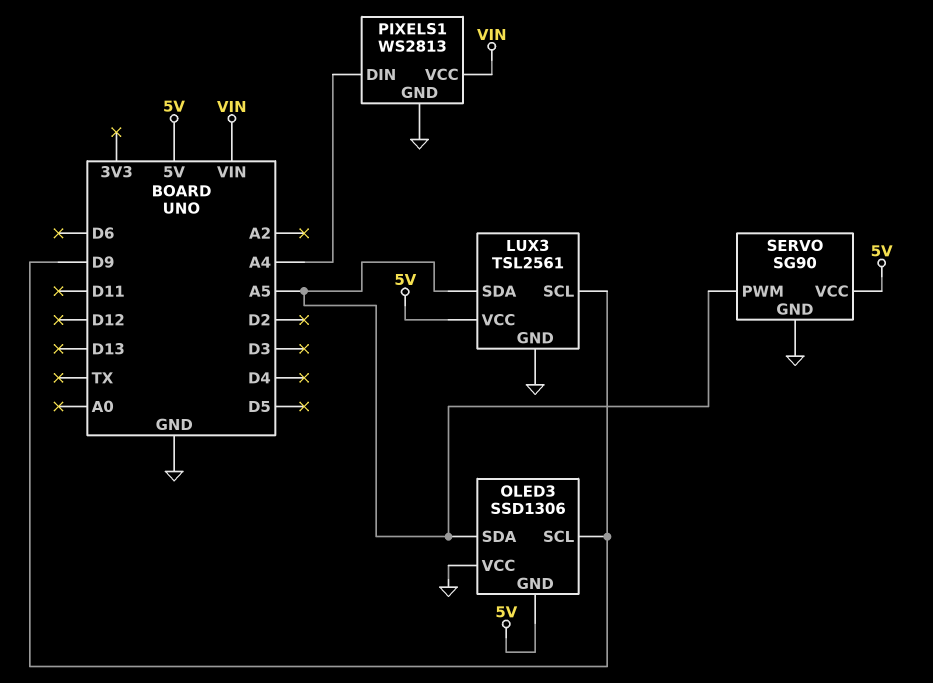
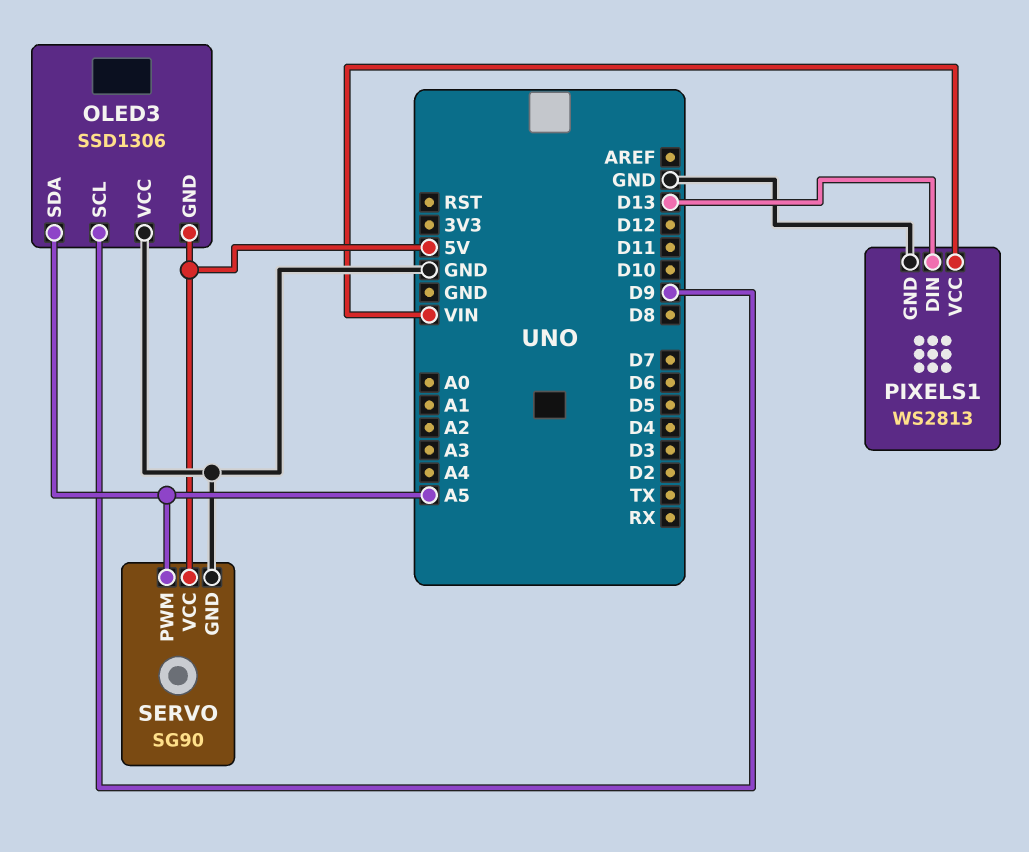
LUX3: TSL2561 -> none
LUX3 pin GND: GND -> none
LUX3 pin SCL: D9 -> none
LUX3 pin SDA: A5 -> none
LUX3 pin VCC: 5V -> none
PIXELS1 pin DIN: A4 -> D13

